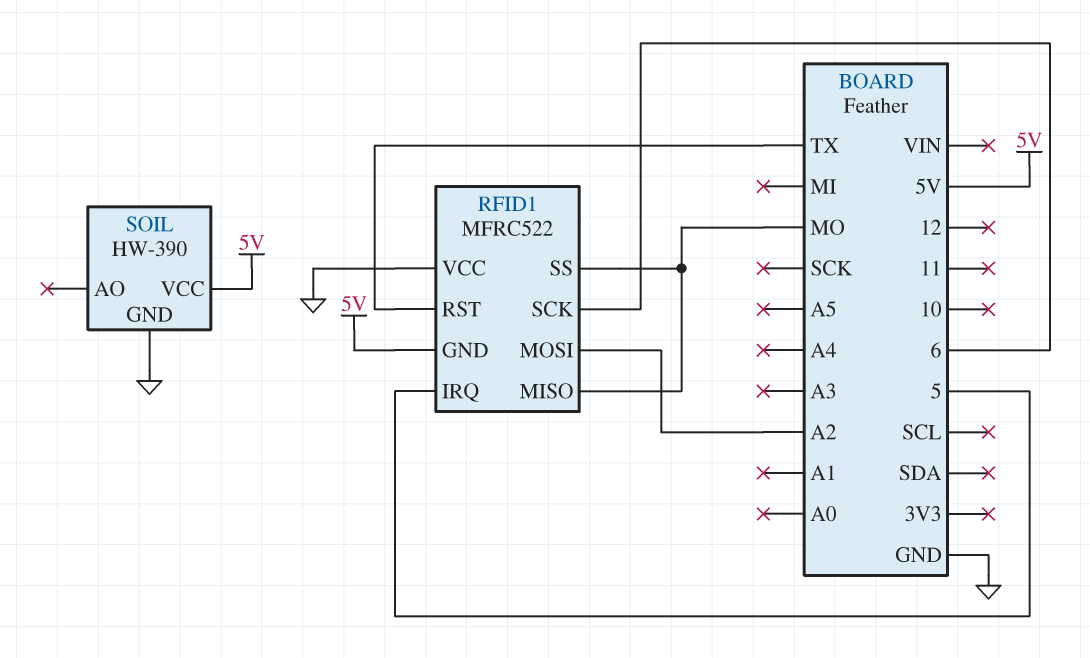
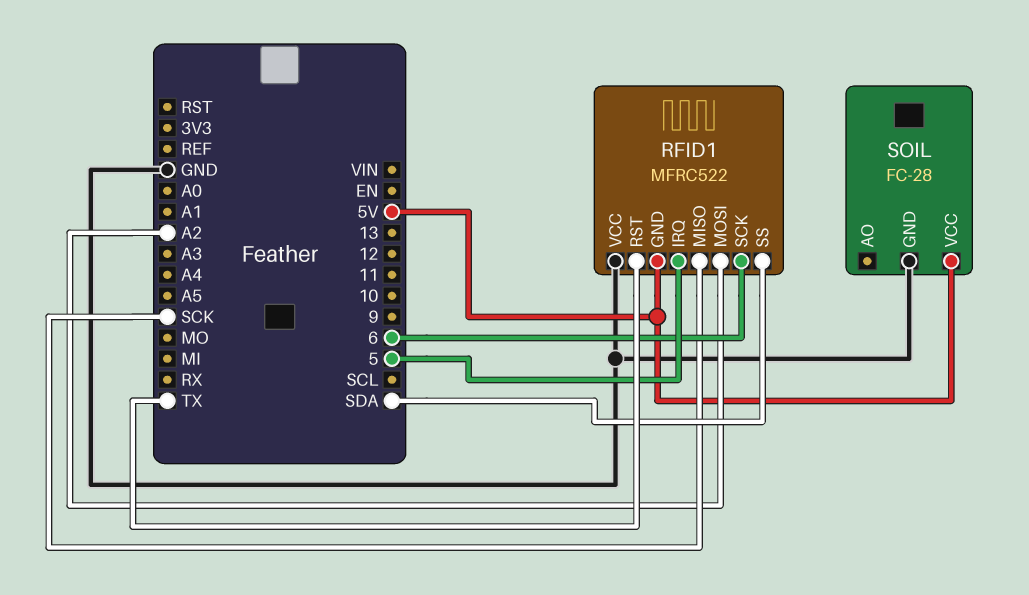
RFID1 pin MISO: MO -> SCK
RFID1 pin SS: MO -> SDA
SOIL: HW-390 -> FC-28

